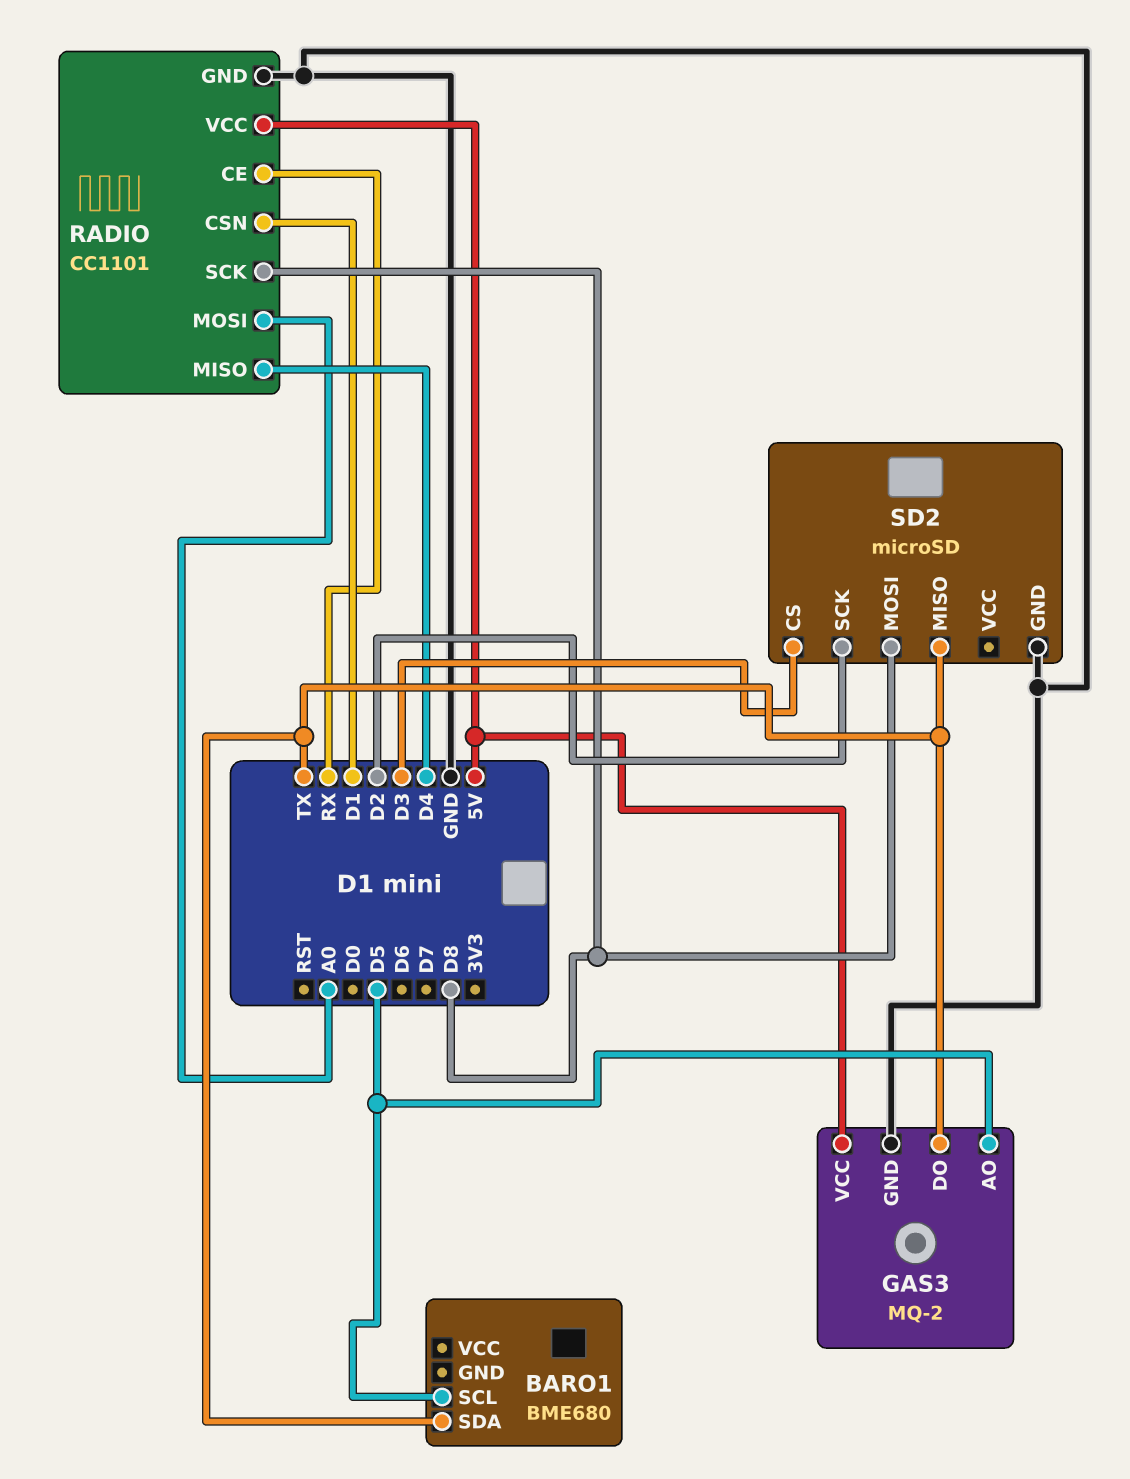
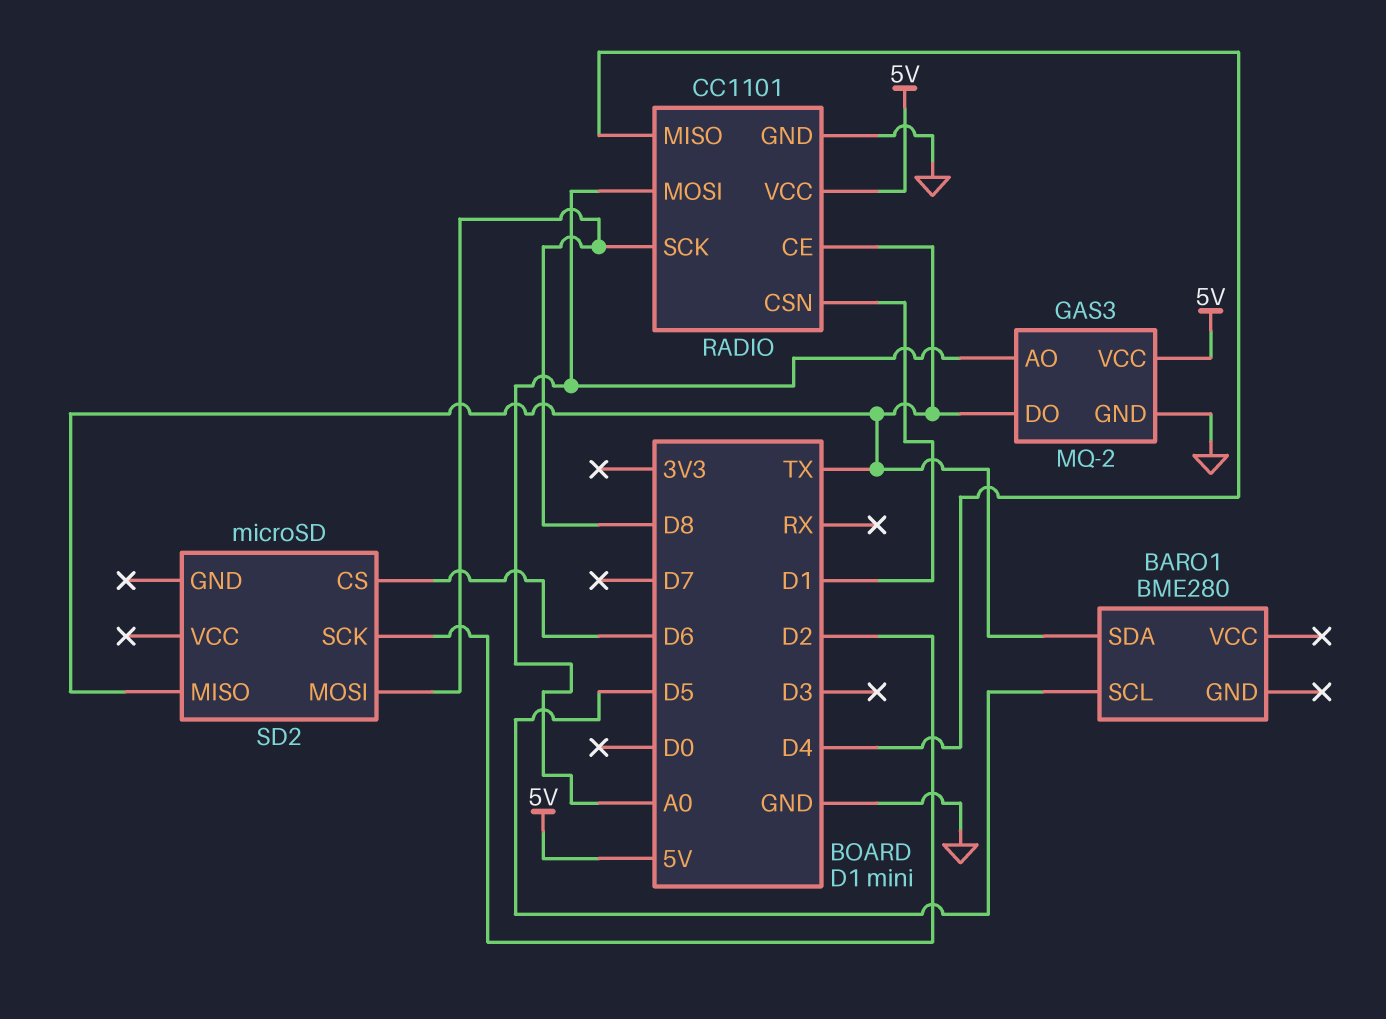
BARO1: BME680 -> BME280
GAS3 pin AO: D5 -> A0
RADIO pin CE: RX -> TX
SD2 pin CS: D3 -> D6
SD2 pin GND: GND -> none

